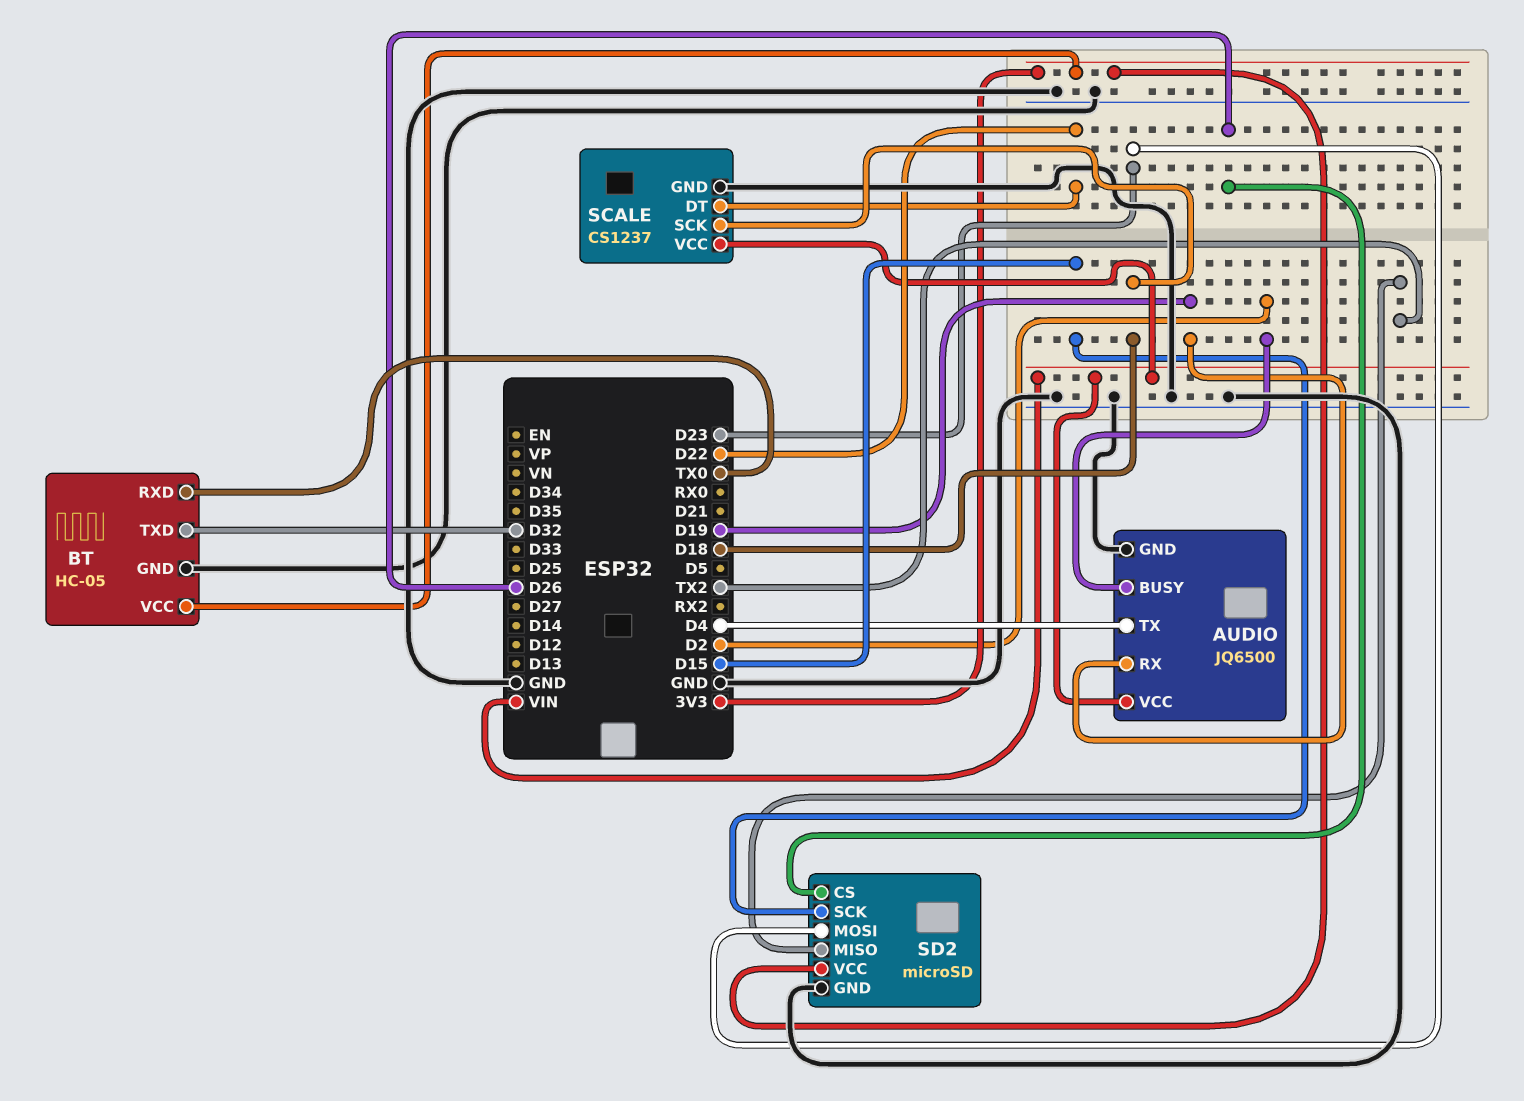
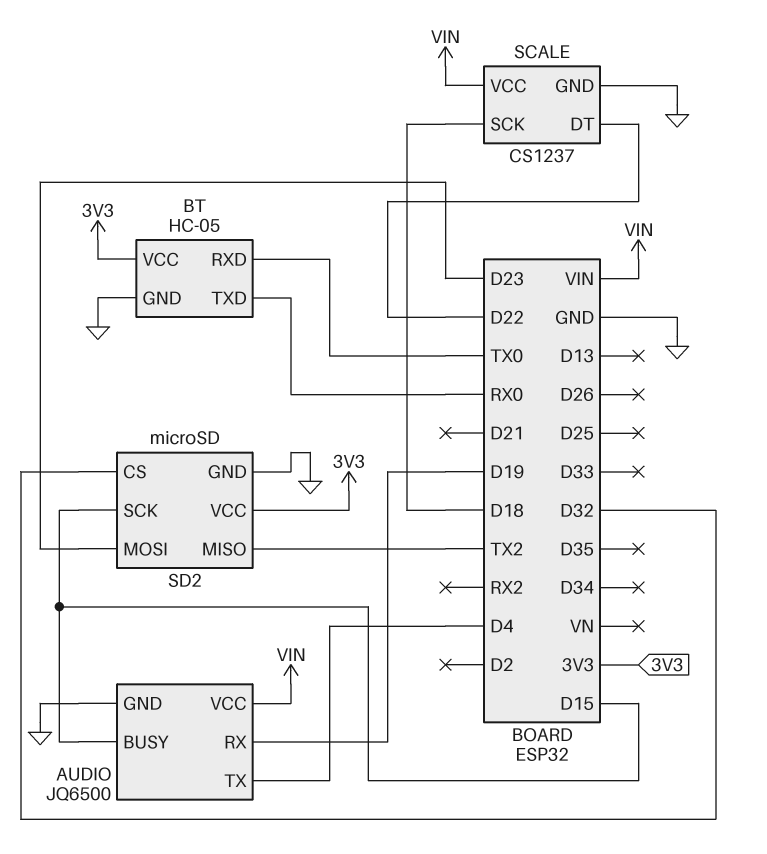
AUDIO pin BUSY: D2 -> D15
BT pin TXD: D32 -> RX0
SD2 pin CS: D26 -> D32

